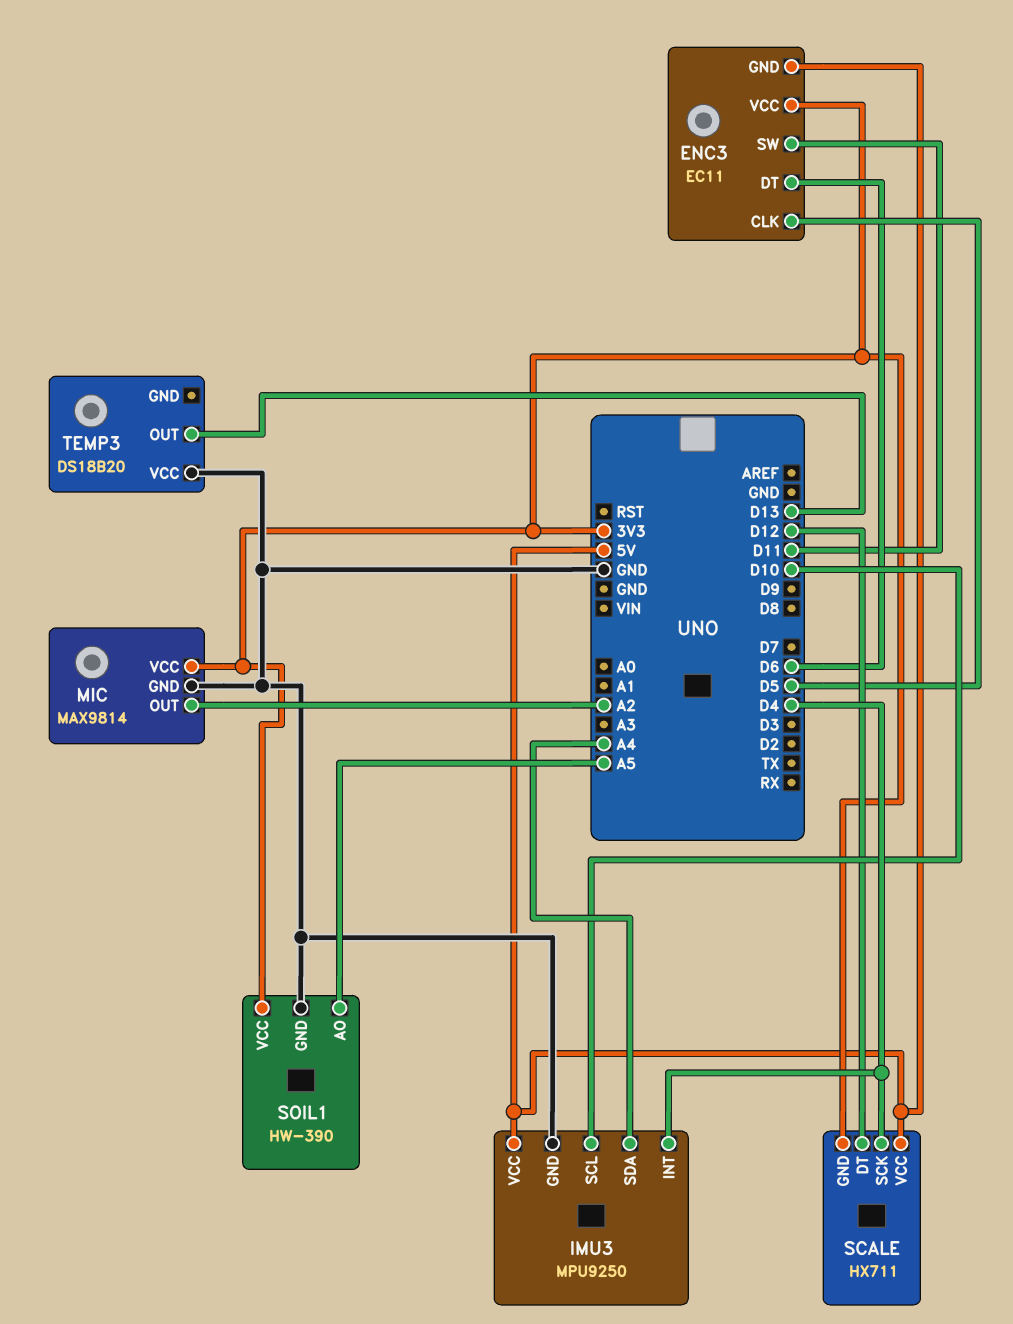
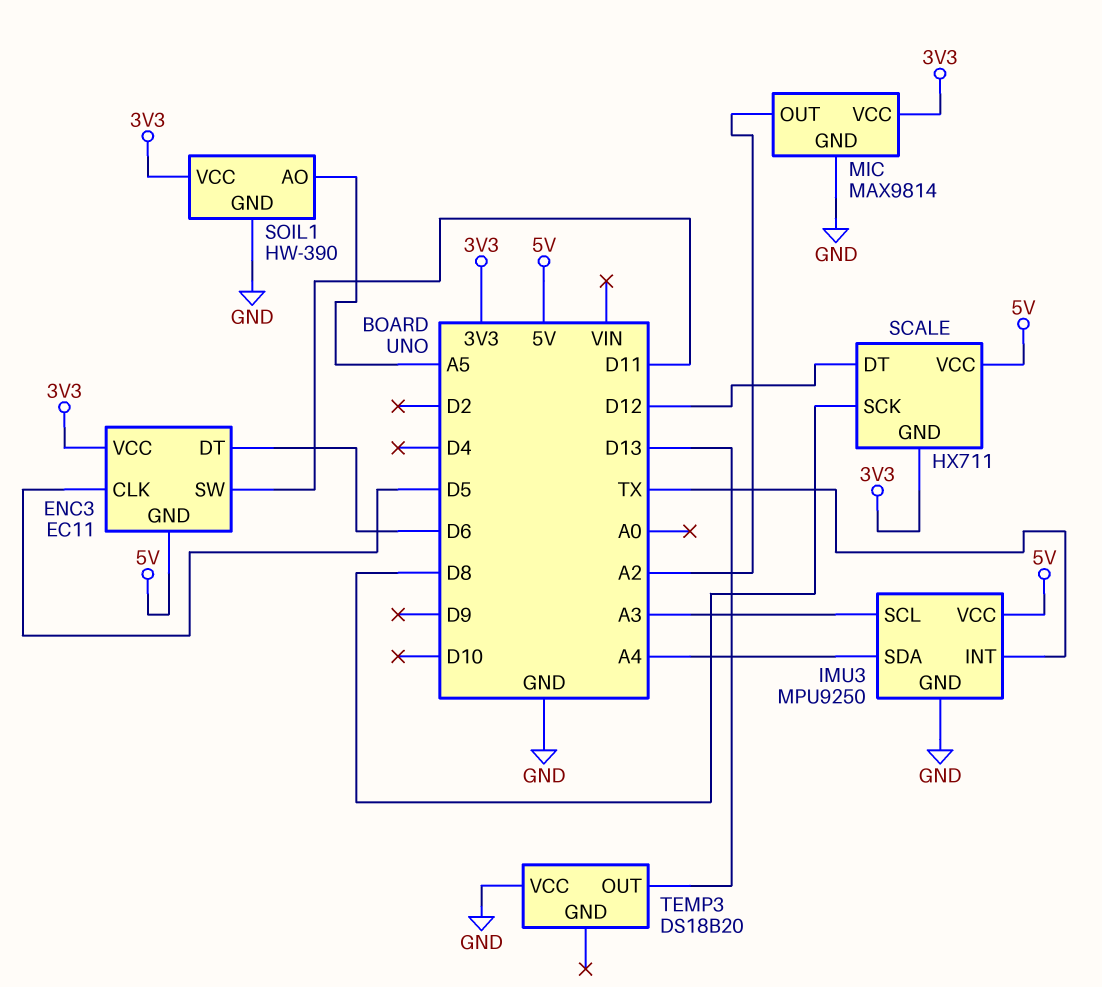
IMU3 pin INT: D4 -> TX
IMU3 pin SCL: D10 -> A3
SCALE pin SCK: D4 -> D8

